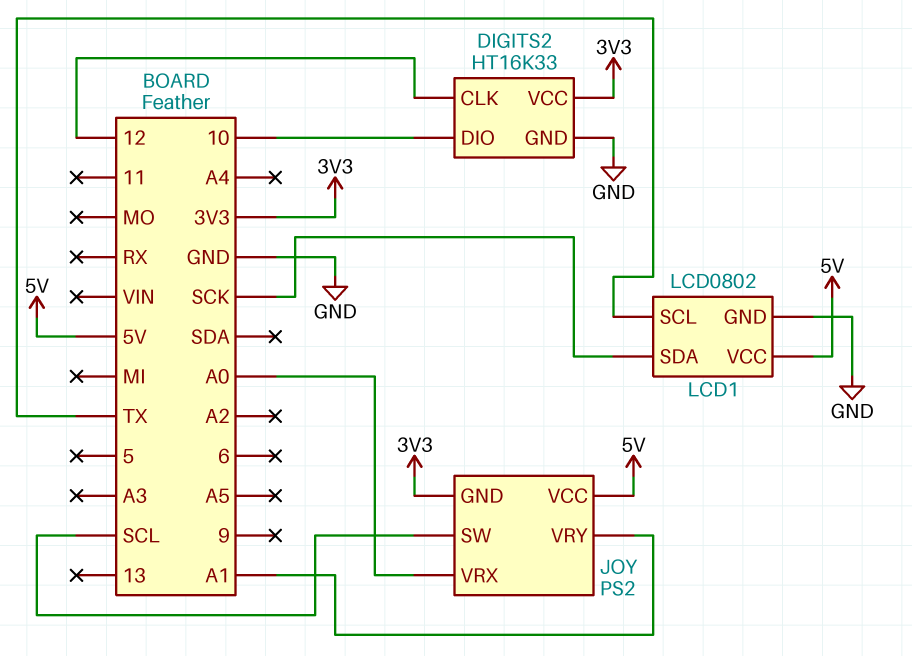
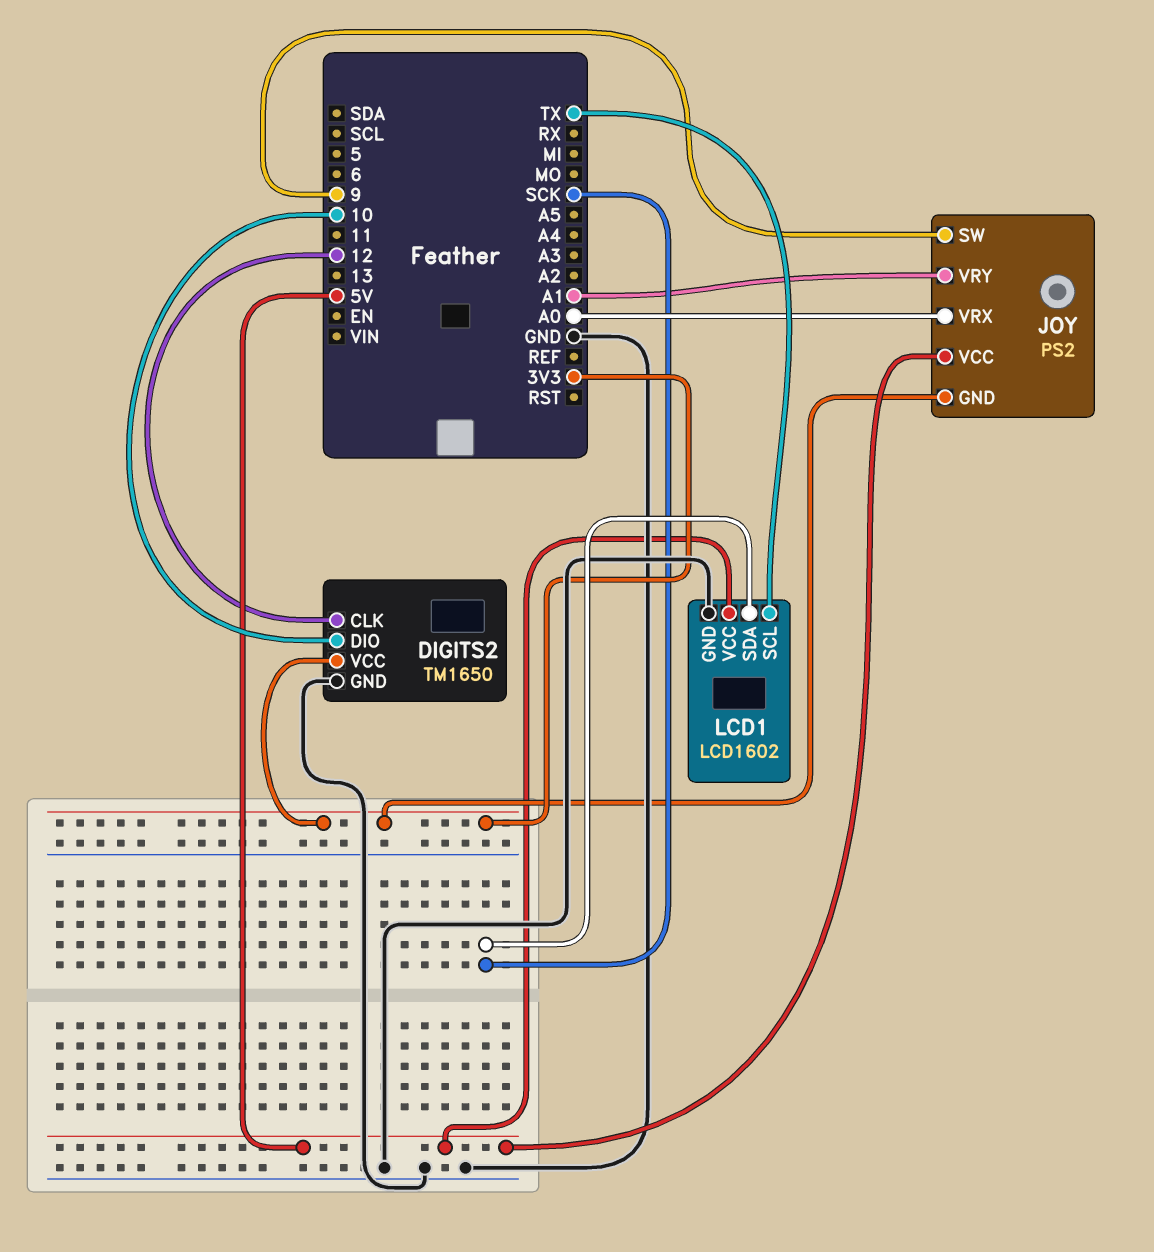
DIGITS2: HT16K33 -> TM1650
JOY pin SW: SCL -> 9
LCD1: LCD0802 -> LCD1602

